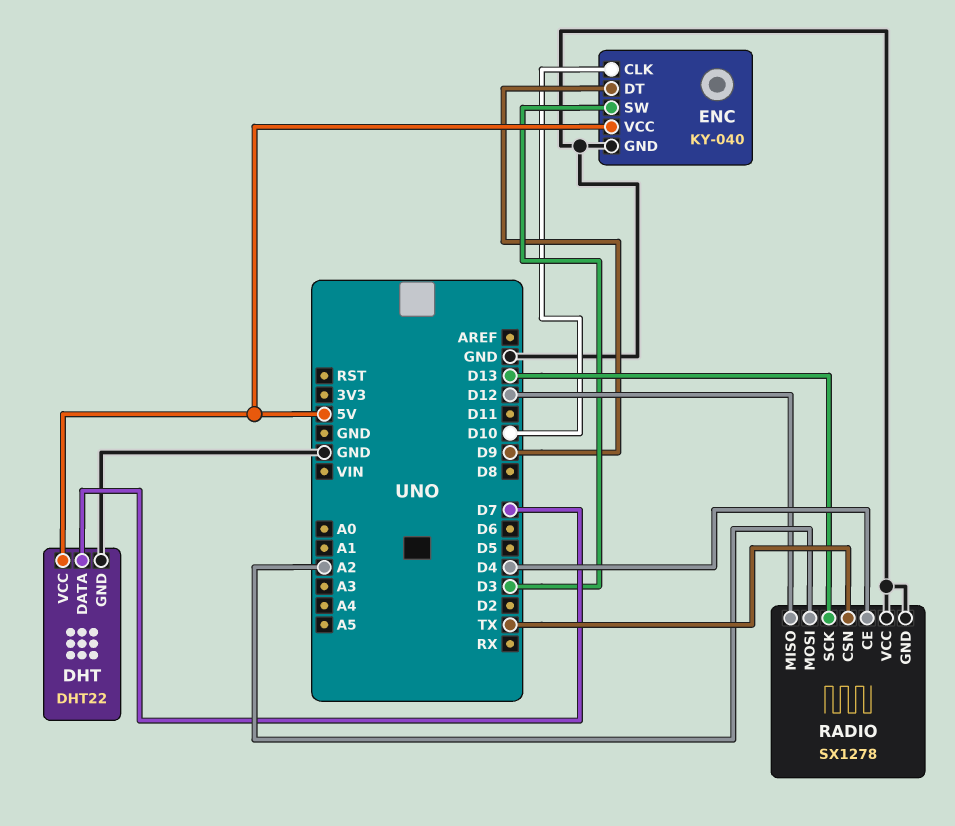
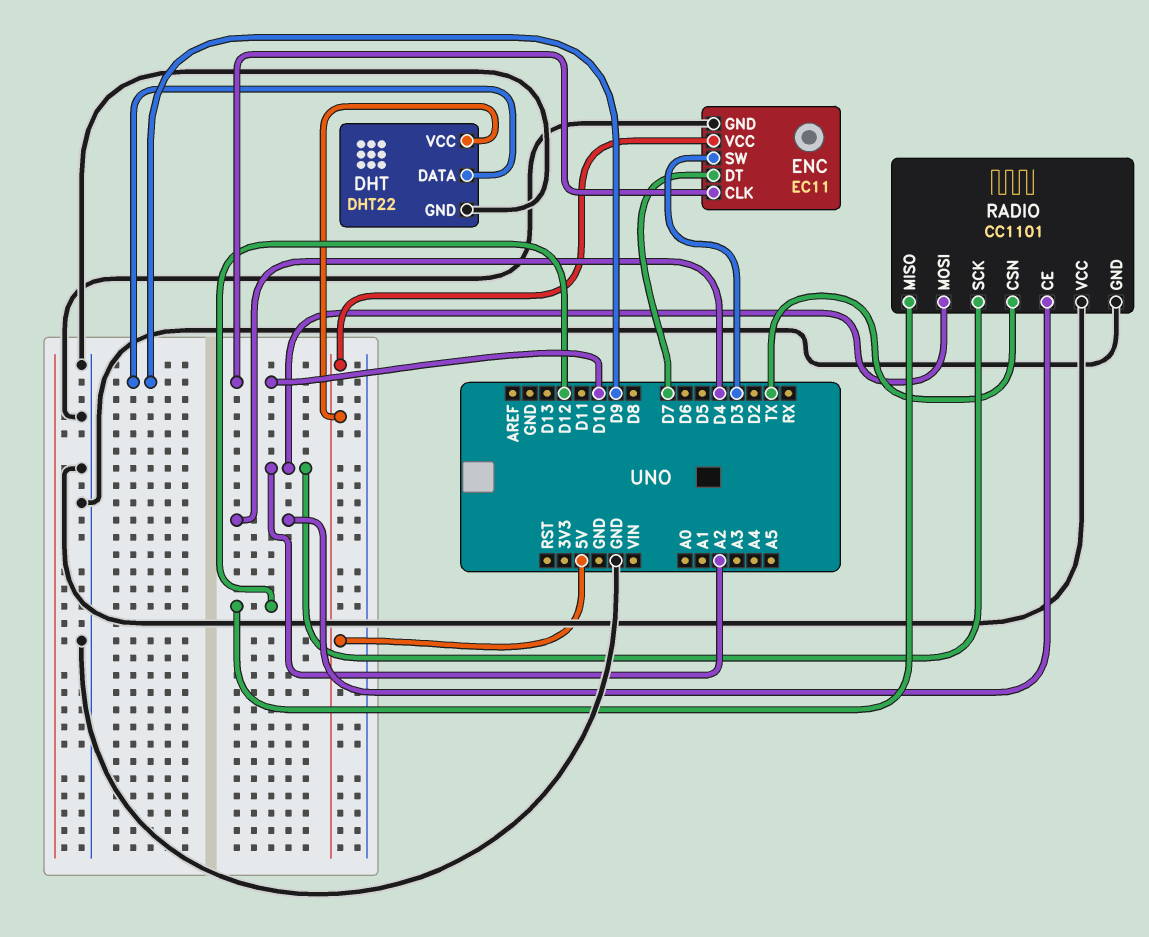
DHT pin DATA: D7 -> D9
ENC: KY-040 -> EC11
ENC pin DT: D9 -> D7
RADIO: SX1278 -> CC1101
RADIO pin SCK: D13 -> A2

